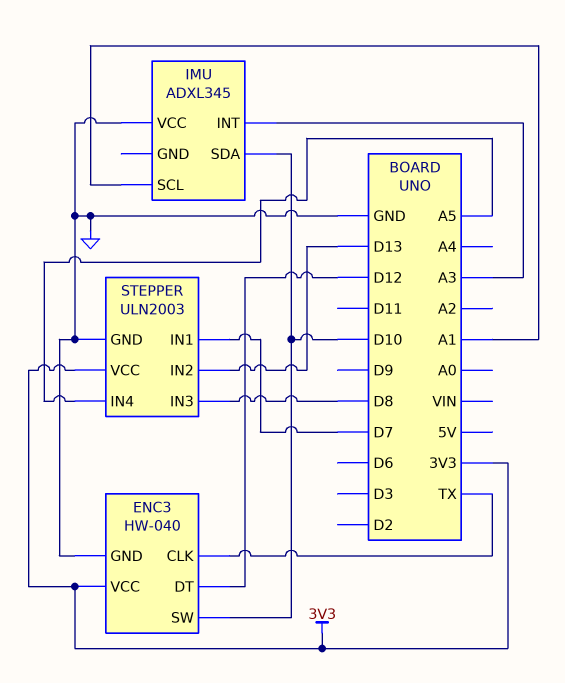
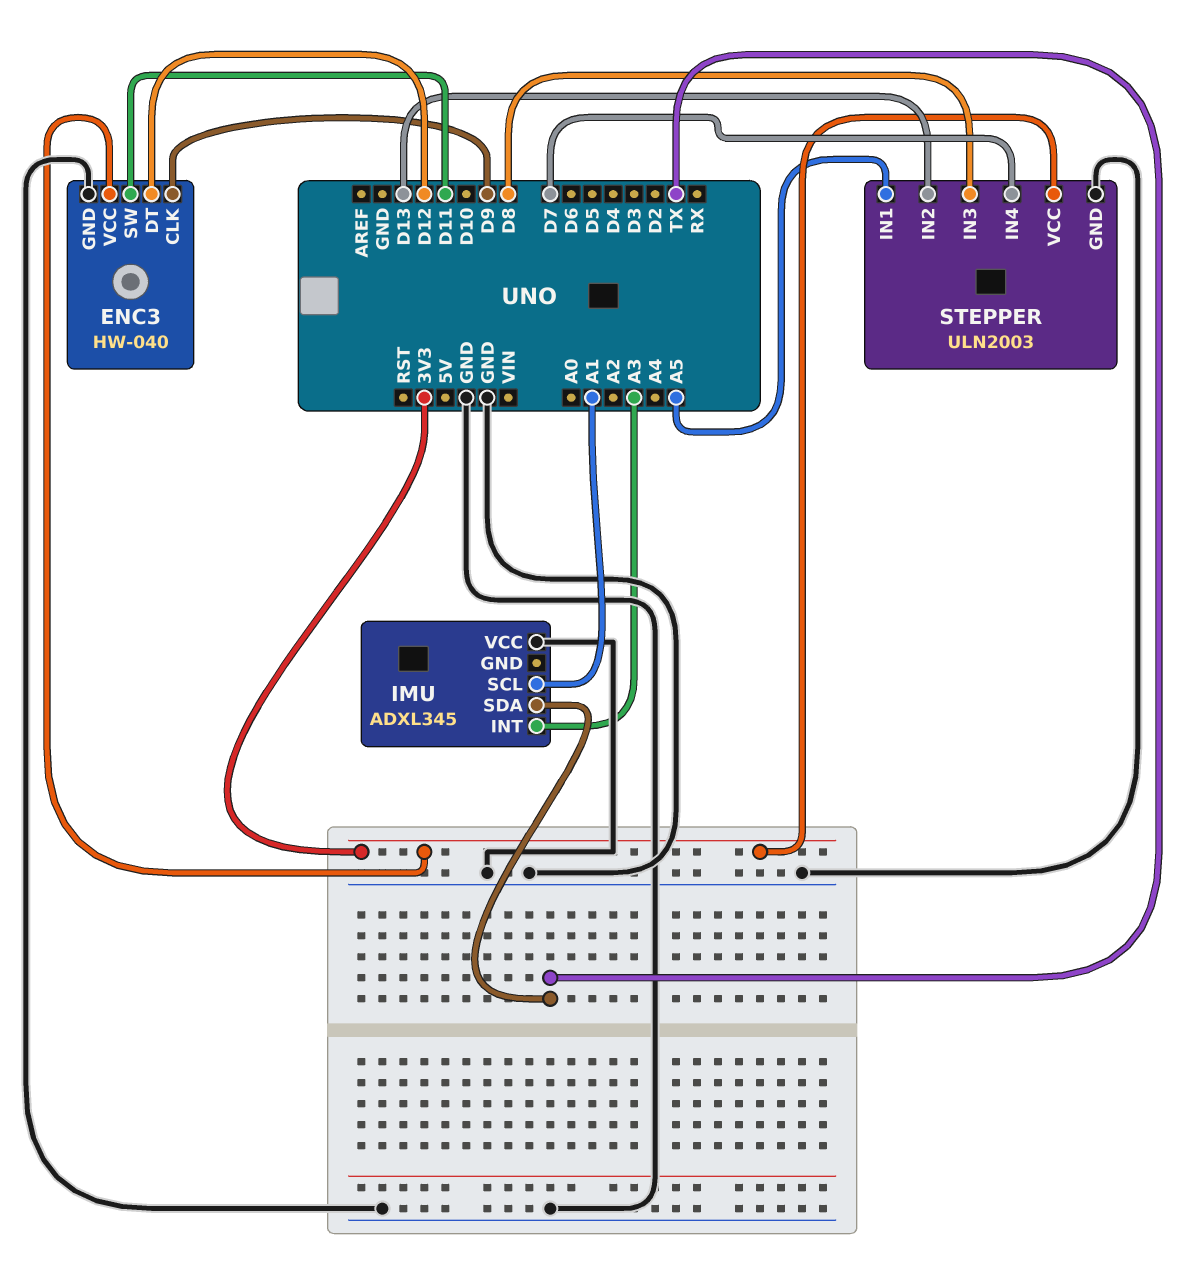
ENC3 pin CLK: TX -> D9
ENC3 pin SW: D10 -> D11
IMU pin SDA: D10 -> TX
STEPPER pin IN1: D7 -> A5
STEPPER pin IN4: A5 -> D7

